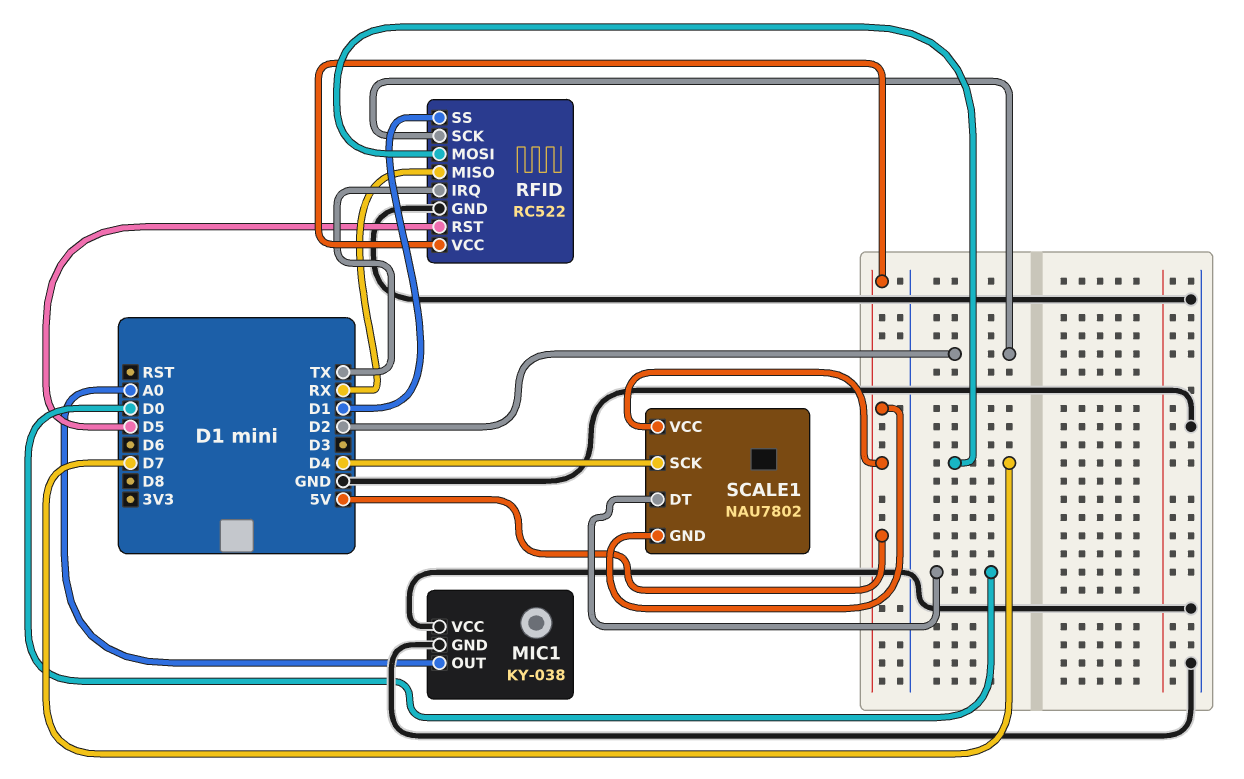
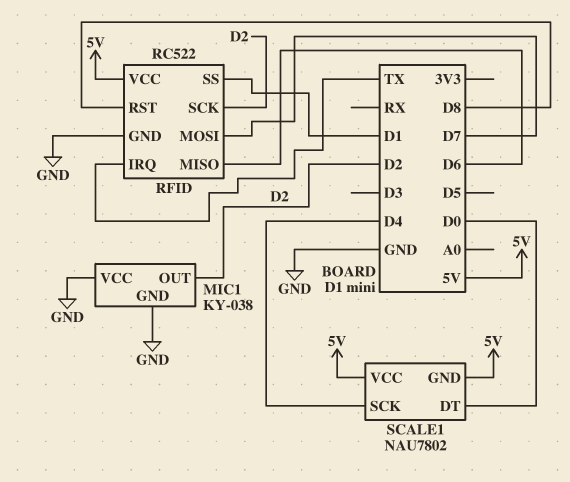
MIC1 pin OUT: A0 -> D2
RFID pin MISO: RX -> D6
RFID pin RST: D5 -> D8

